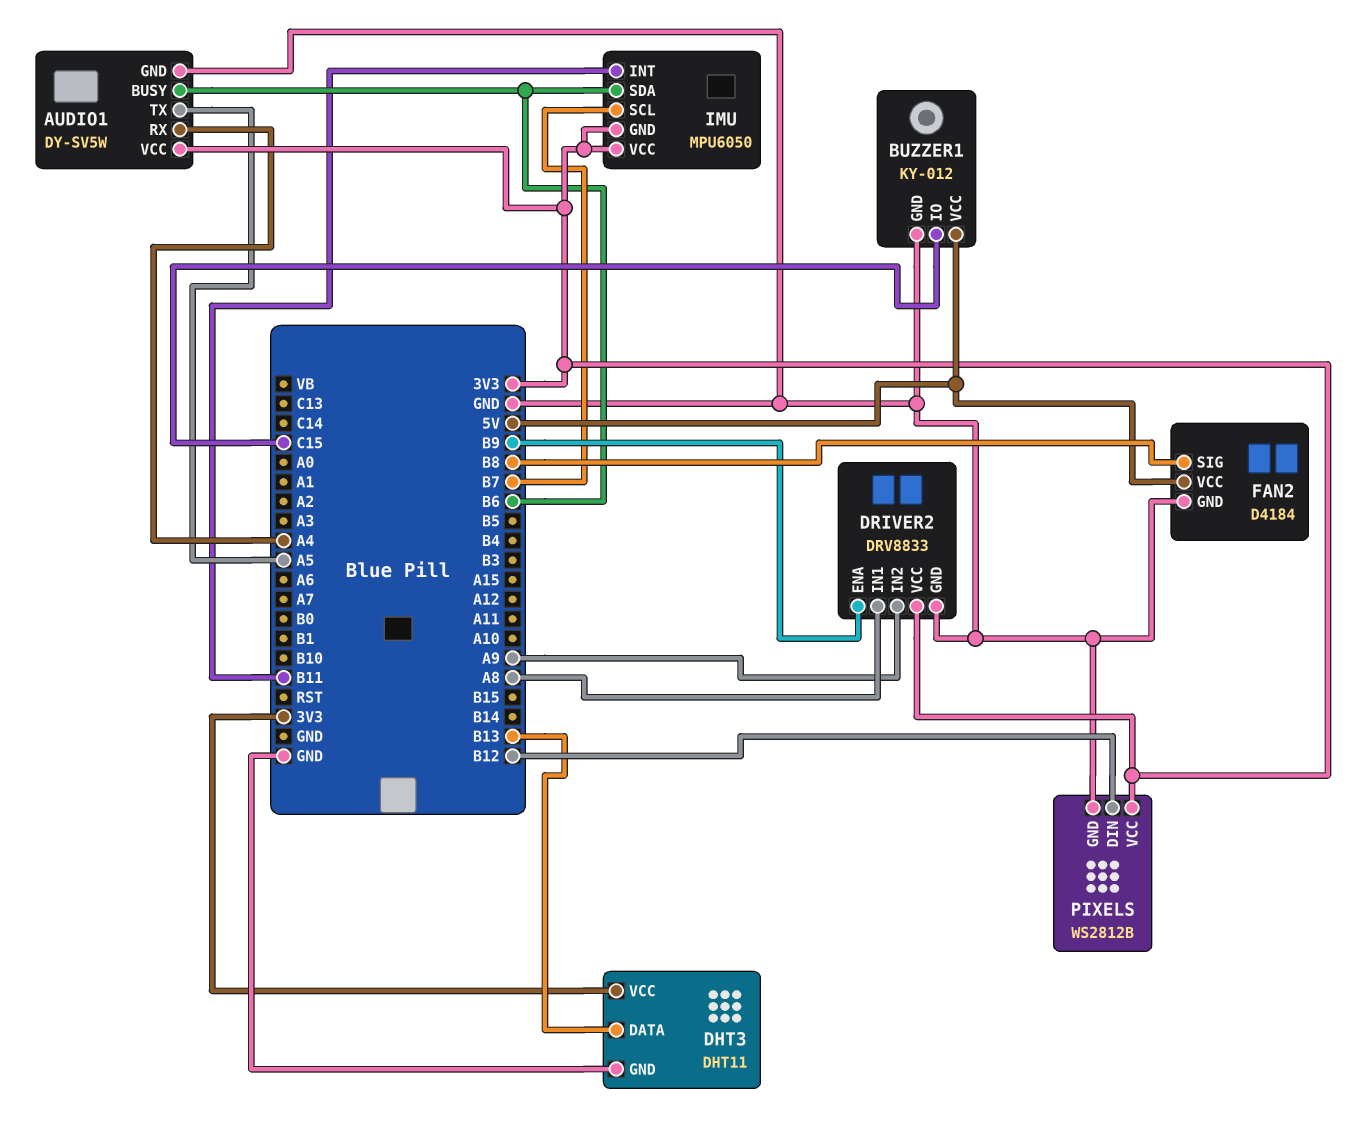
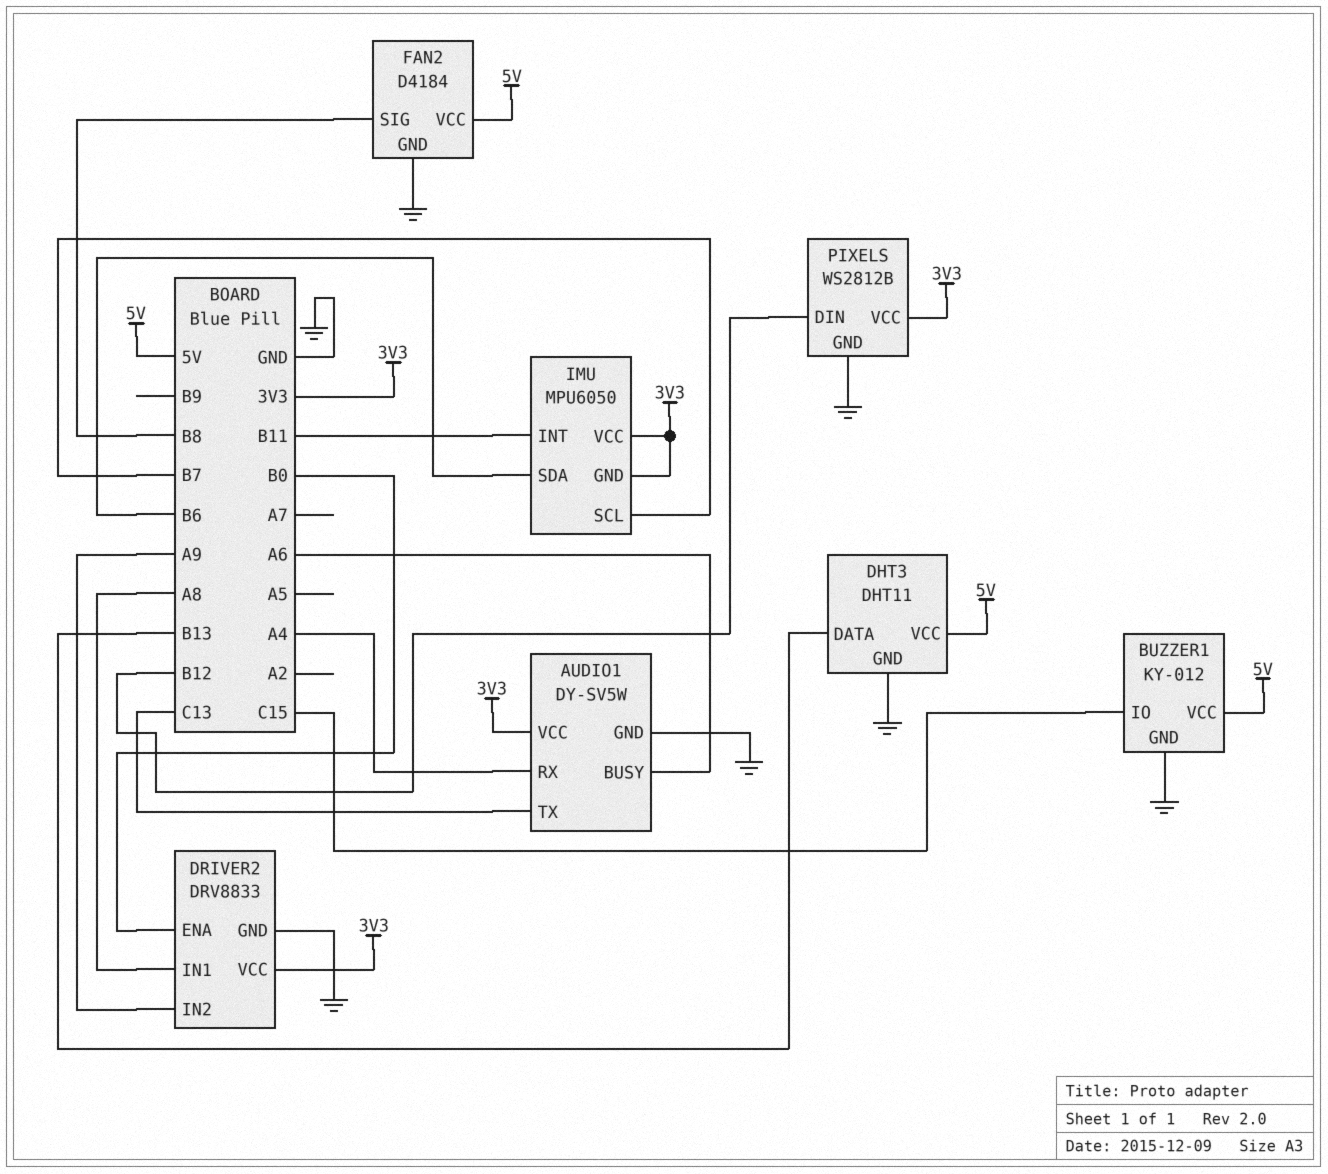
AUDIO1 pin BUSY: B6 -> A6
AUDIO1 pin TX: A5 -> C13
DHT3 pin VCC: 3V3 -> 5V
DRIVER2 pin ENA: B9 -> B0

